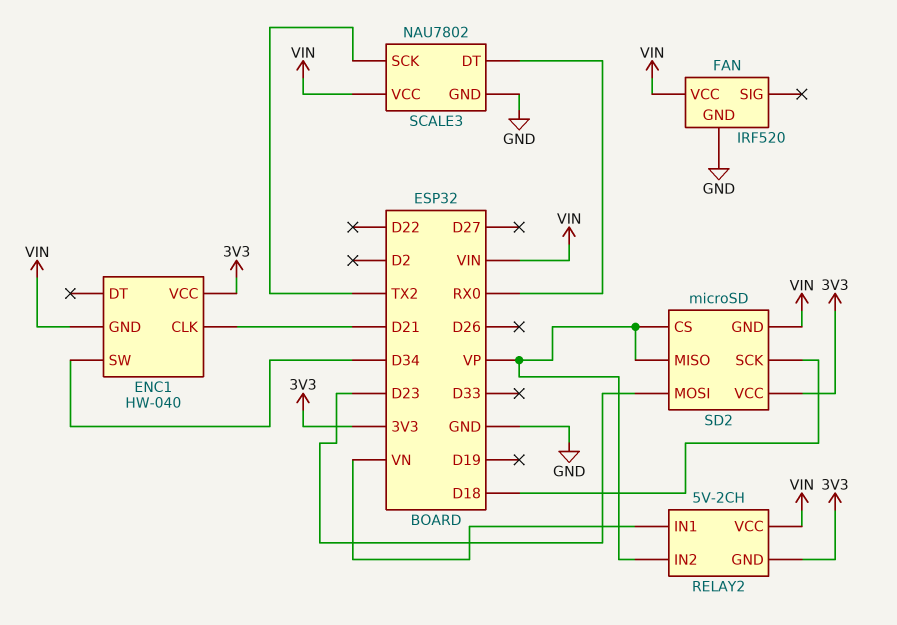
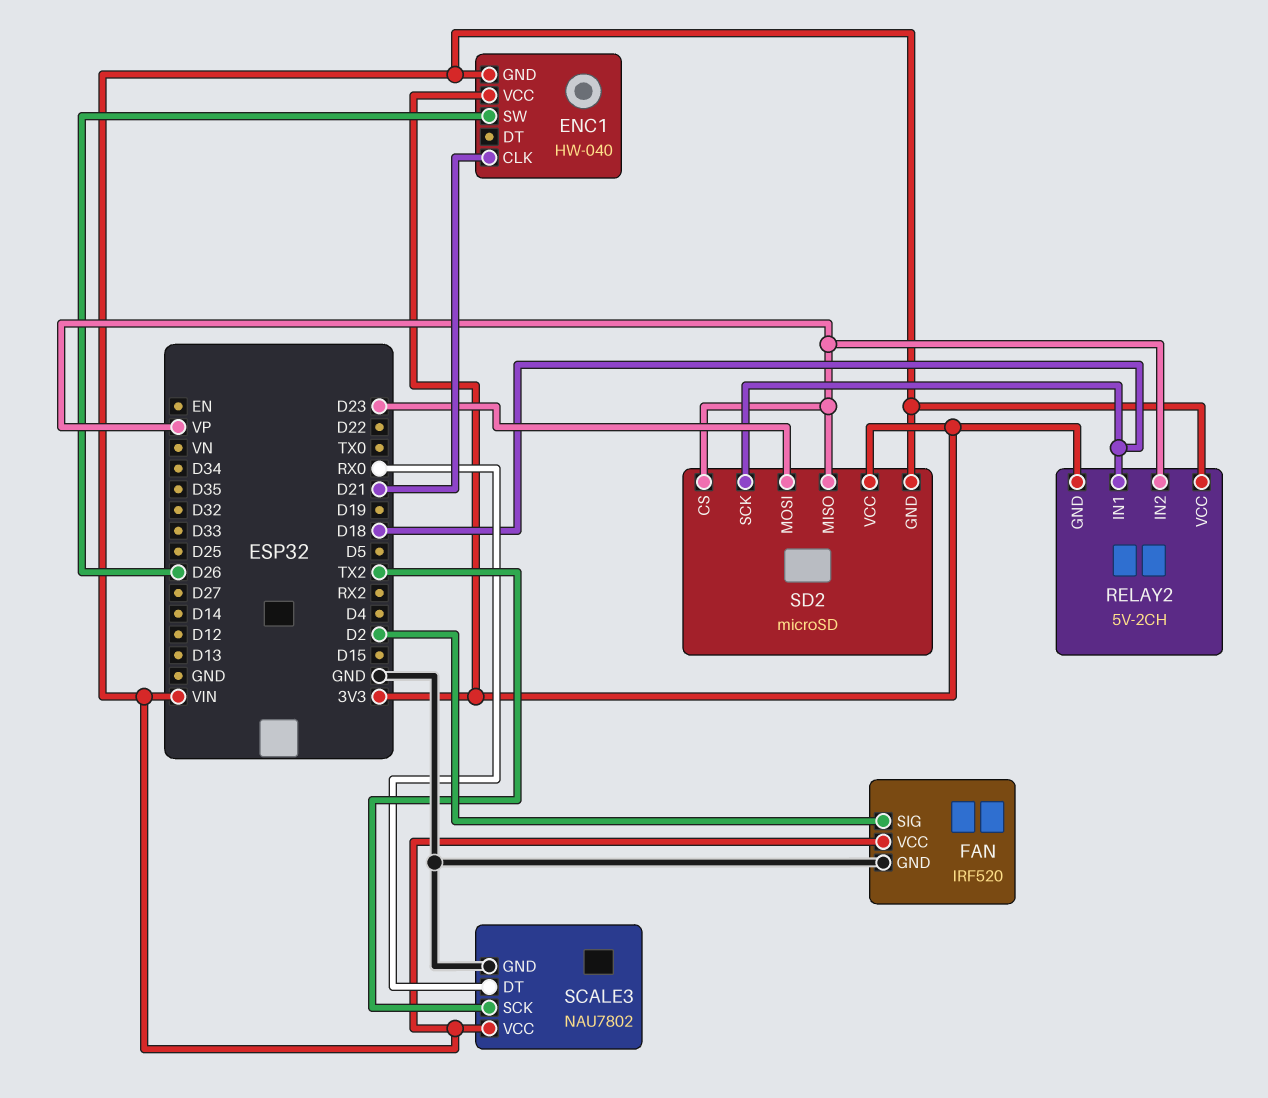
ENC1 pin SW: D34 -> D26
FAN pin SIG: none -> D2
RELAY2 pin IN1: VN -> D18

